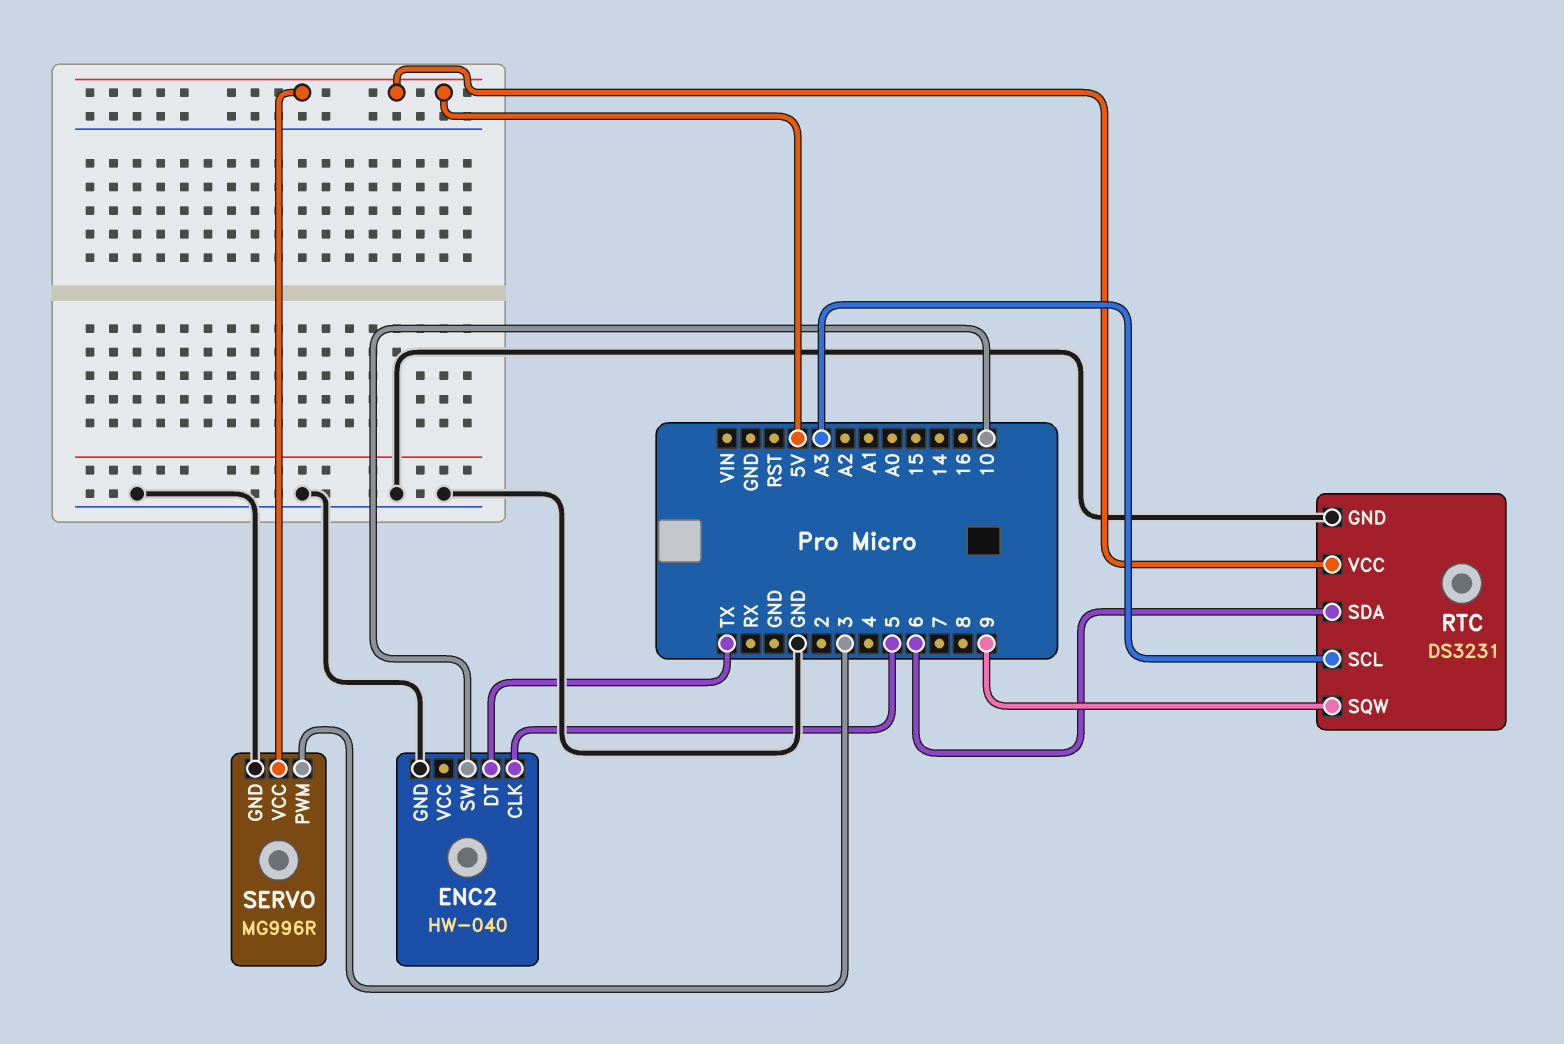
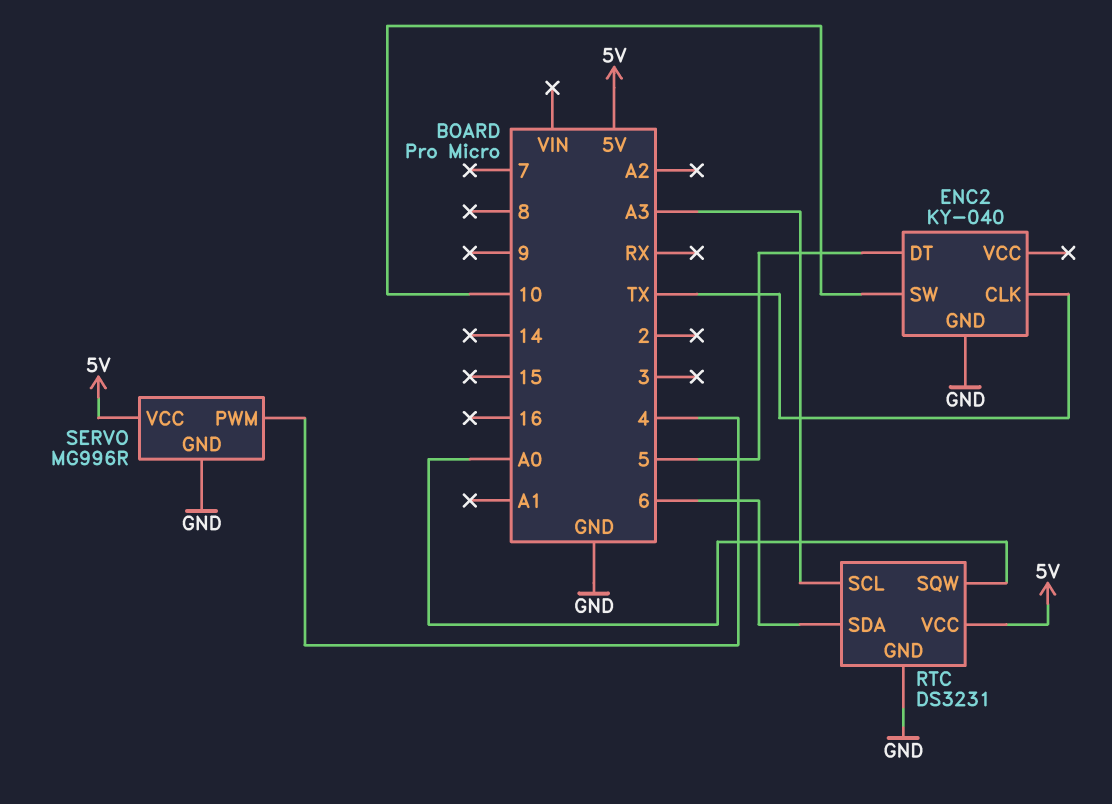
ENC2: HW-040 -> KY-040
ENC2 pin CLK: 5 -> TX
ENC2 pin DT: TX -> 5
RTC pin SQW: 9 -> A0
SERVO pin PWM: 3 -> 4

